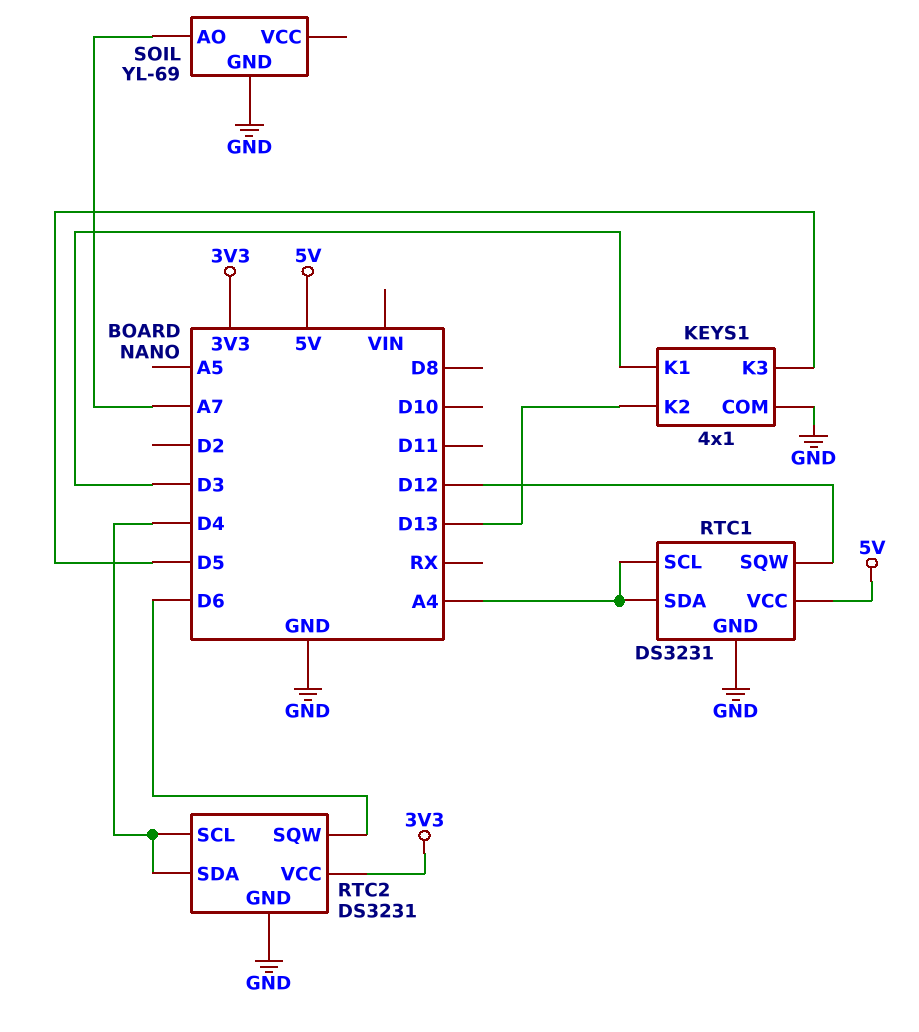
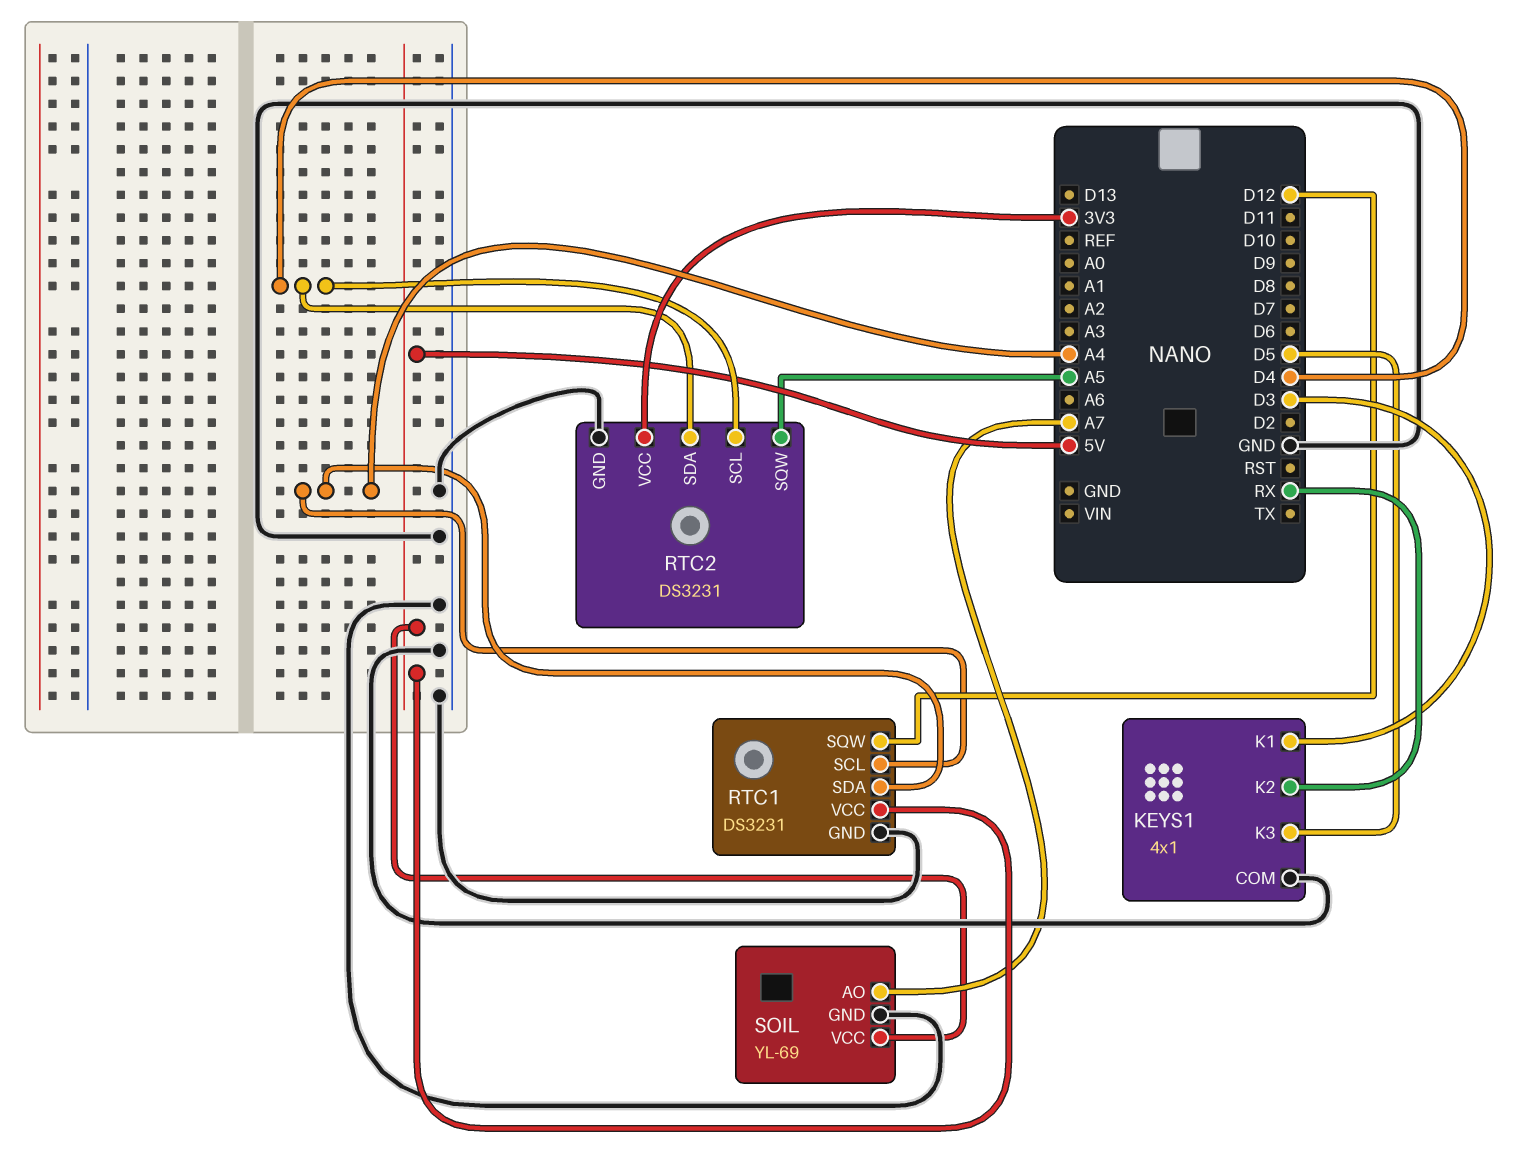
KEYS1 pin K2: D13 -> RX
RTC2 pin SQW: D6 -> A5
SOIL pin VCC: none -> 5V

